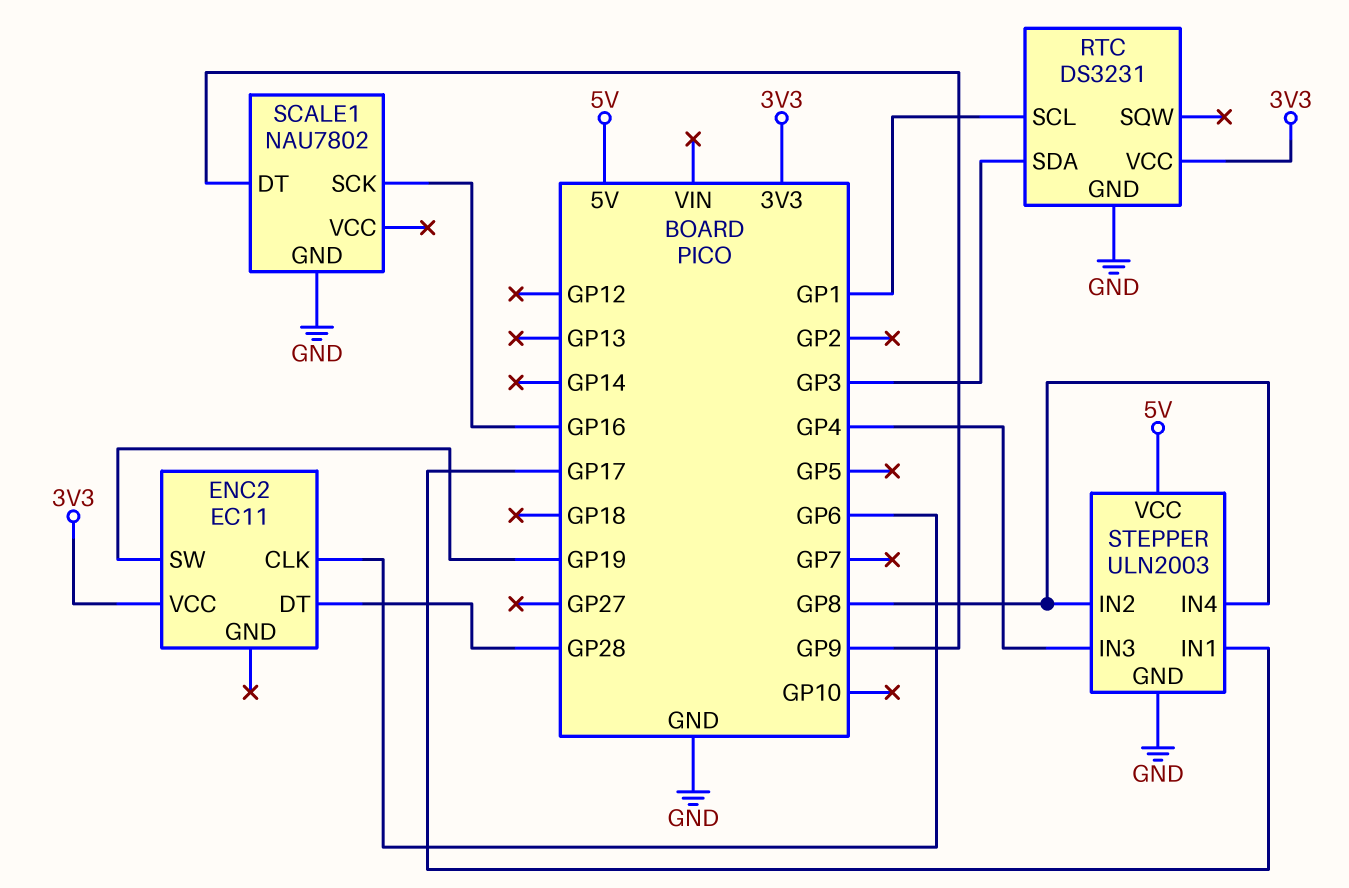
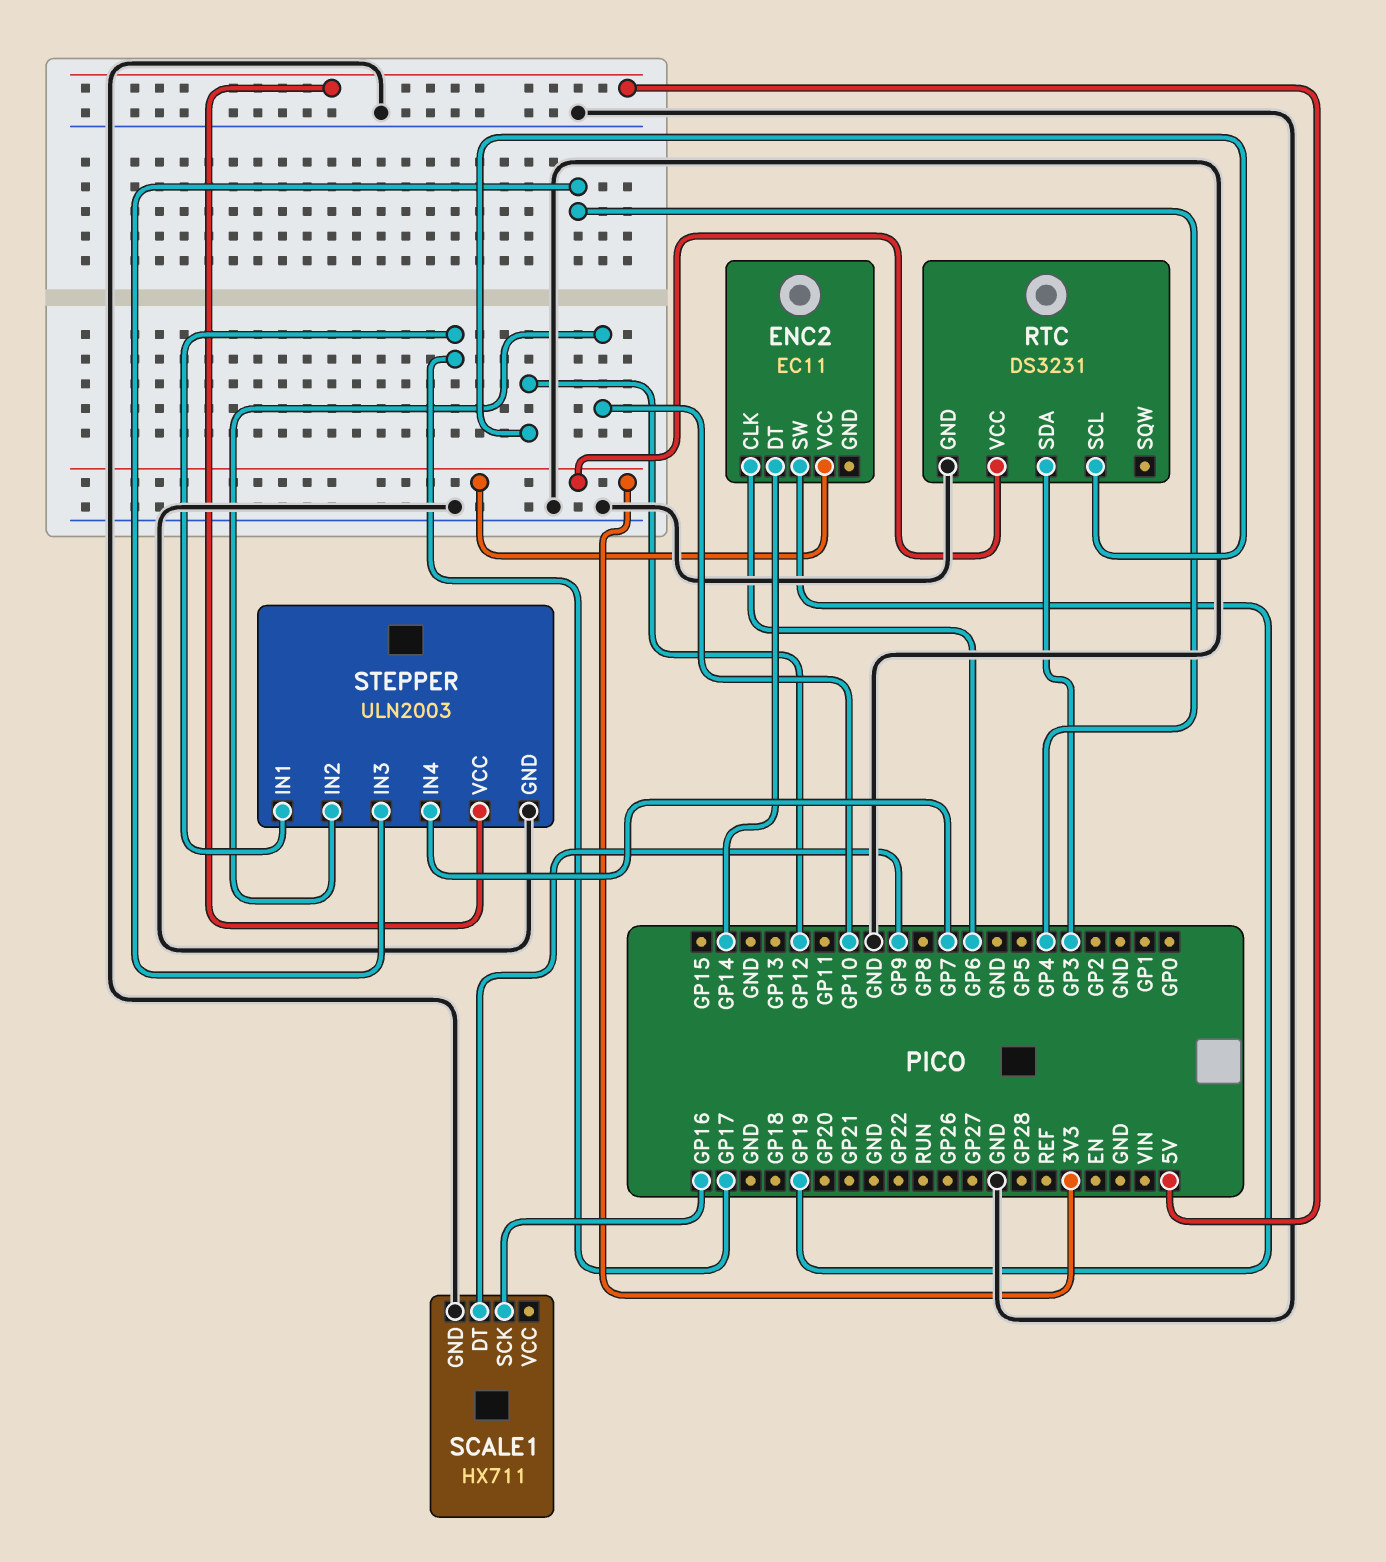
ENC2 pin DT: GP28 -> GP14
RTC pin SCL: GP1 -> GP12
SCALE1: NAU7802 -> HX711
STEPPER pin IN2: GP8 -> GP10
STEPPER pin IN4: GP8 -> GP7

